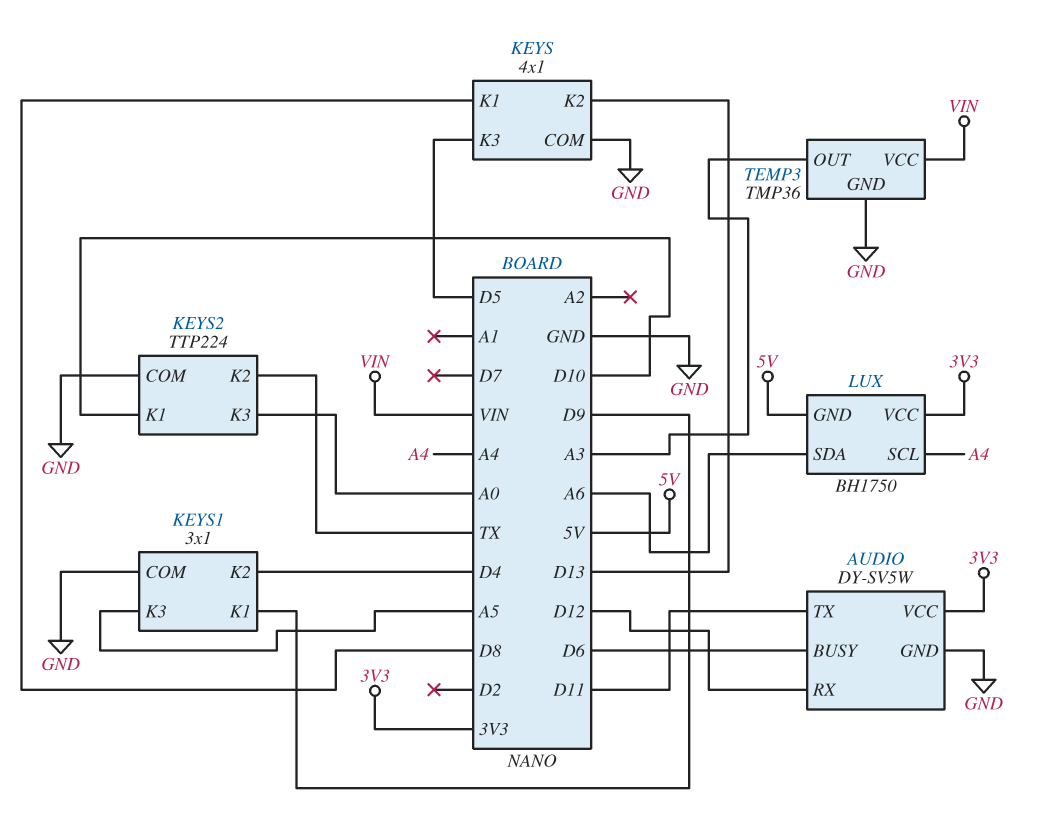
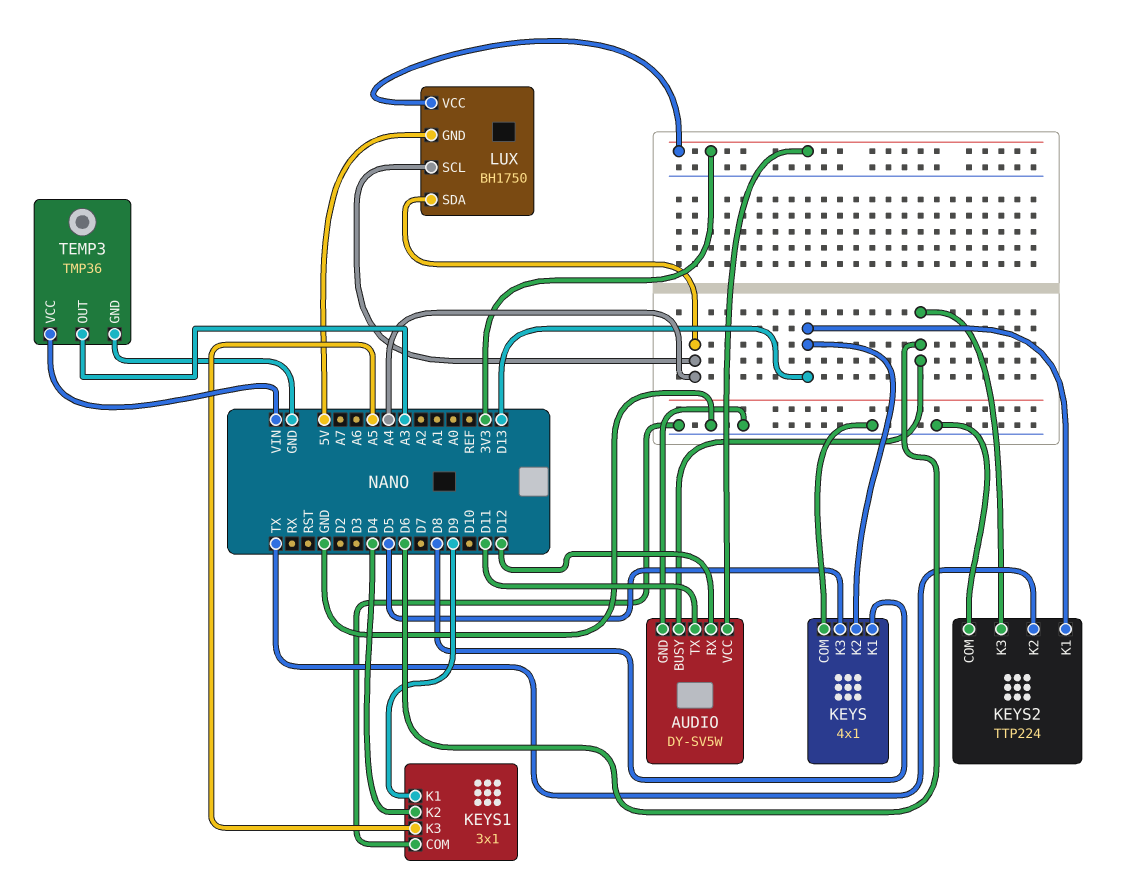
KEYS2 pin K1: D10 -> D13
KEYS2 pin K3: A0 -> D6
LUX pin SDA: A6 -> A4

